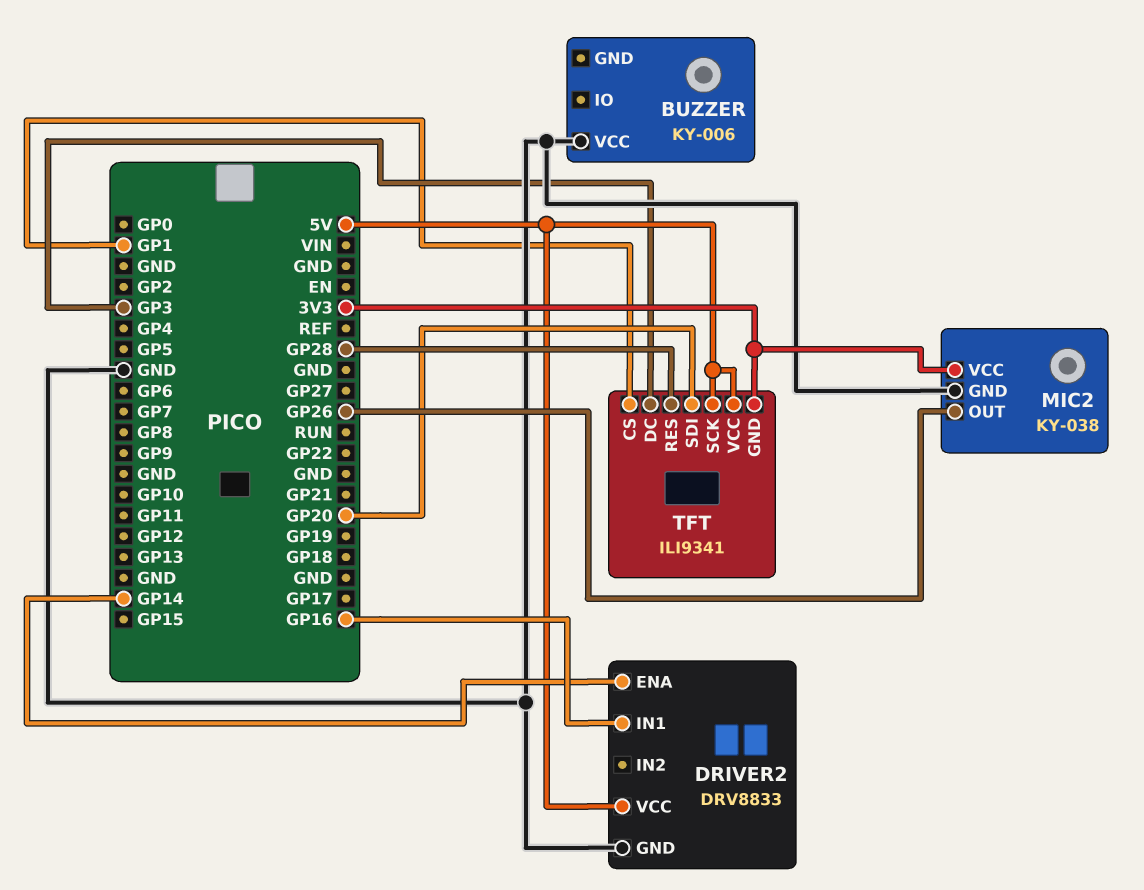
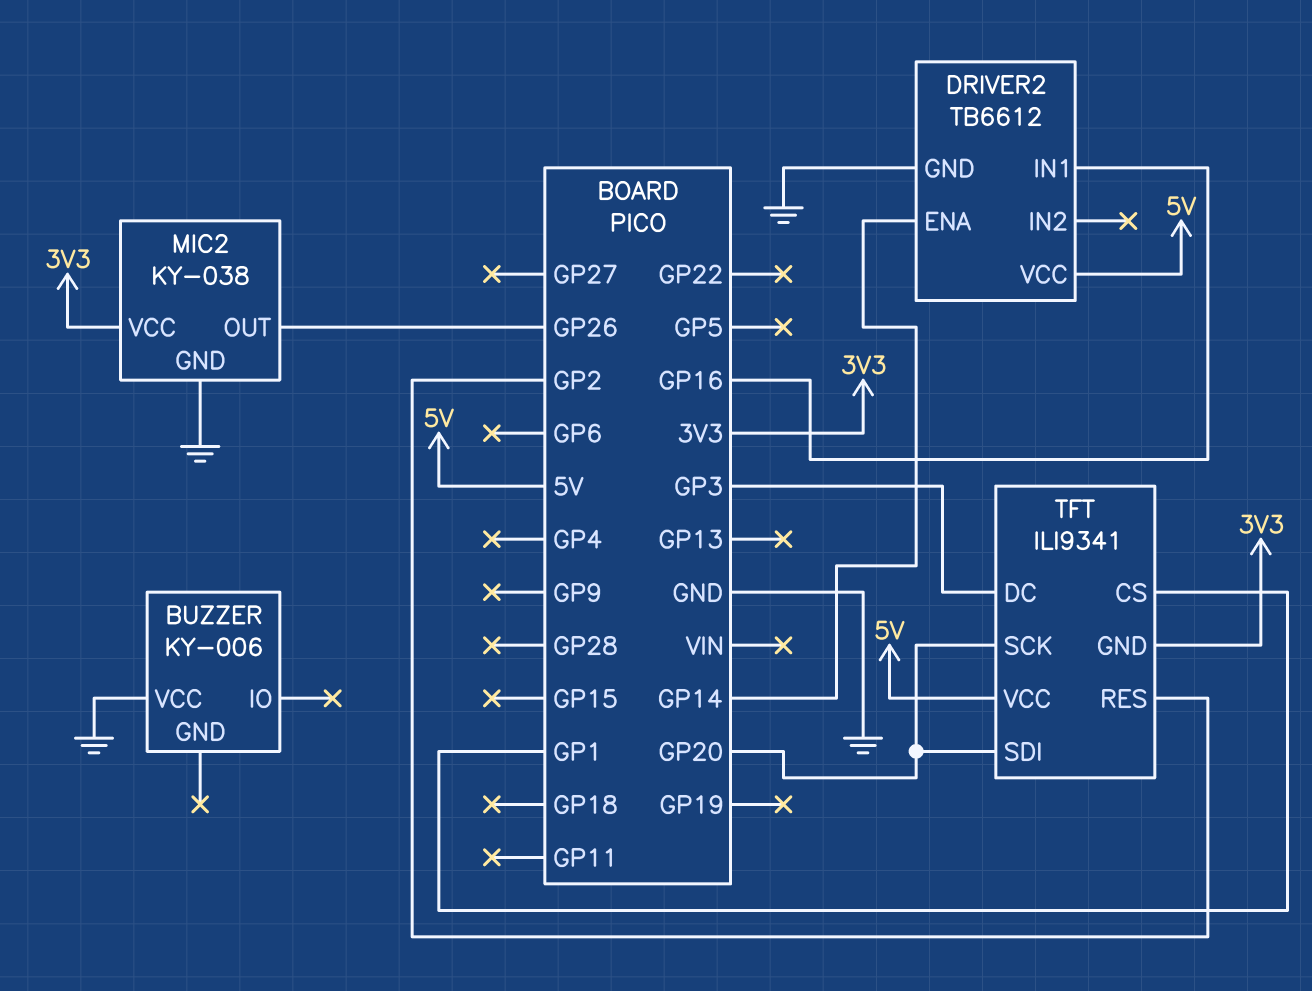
DRIVER2: DRV8833 -> TB6612
TFT pin RES: GP28 -> GP2
TFT pin SCK: 5V -> GP20

